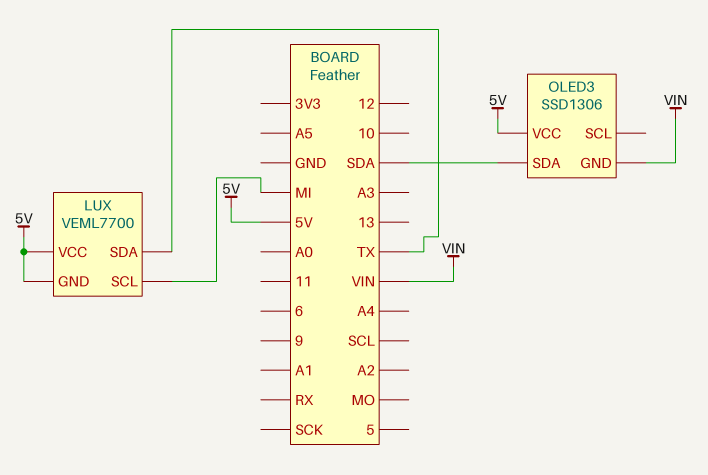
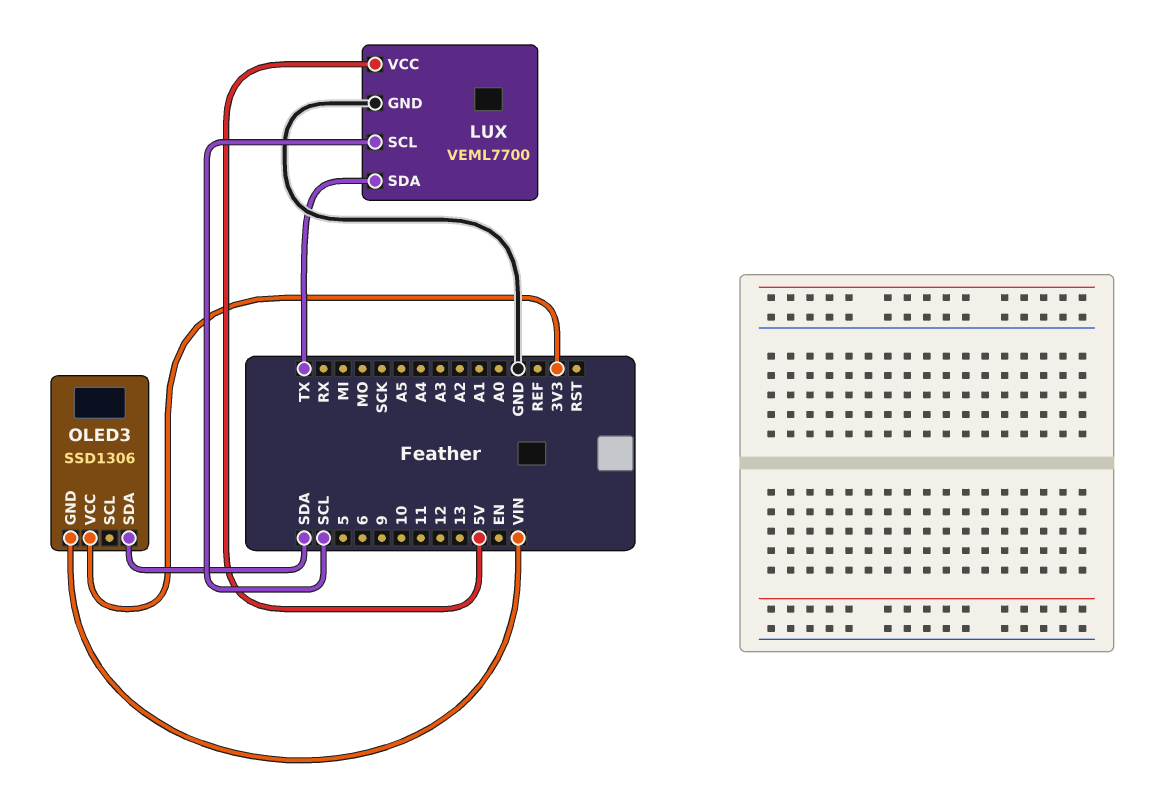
LUX pin GND: 5V -> GND
LUX pin SCL: MI -> SCL
OLED3 pin VCC: 5V -> 3V3

